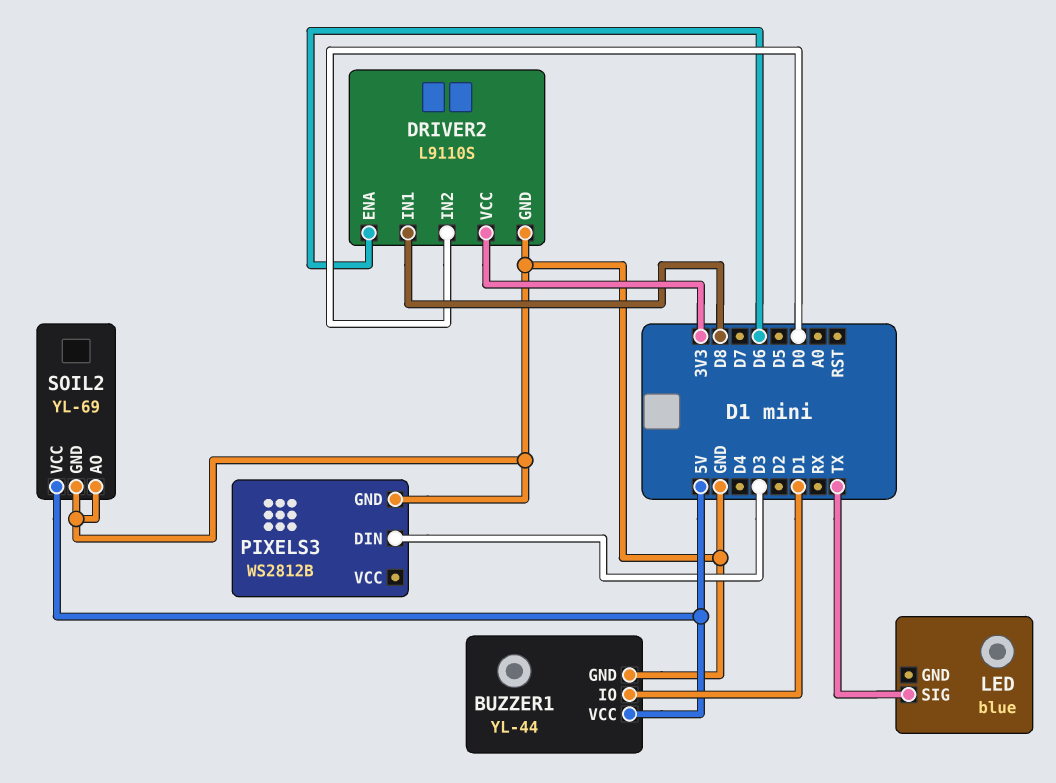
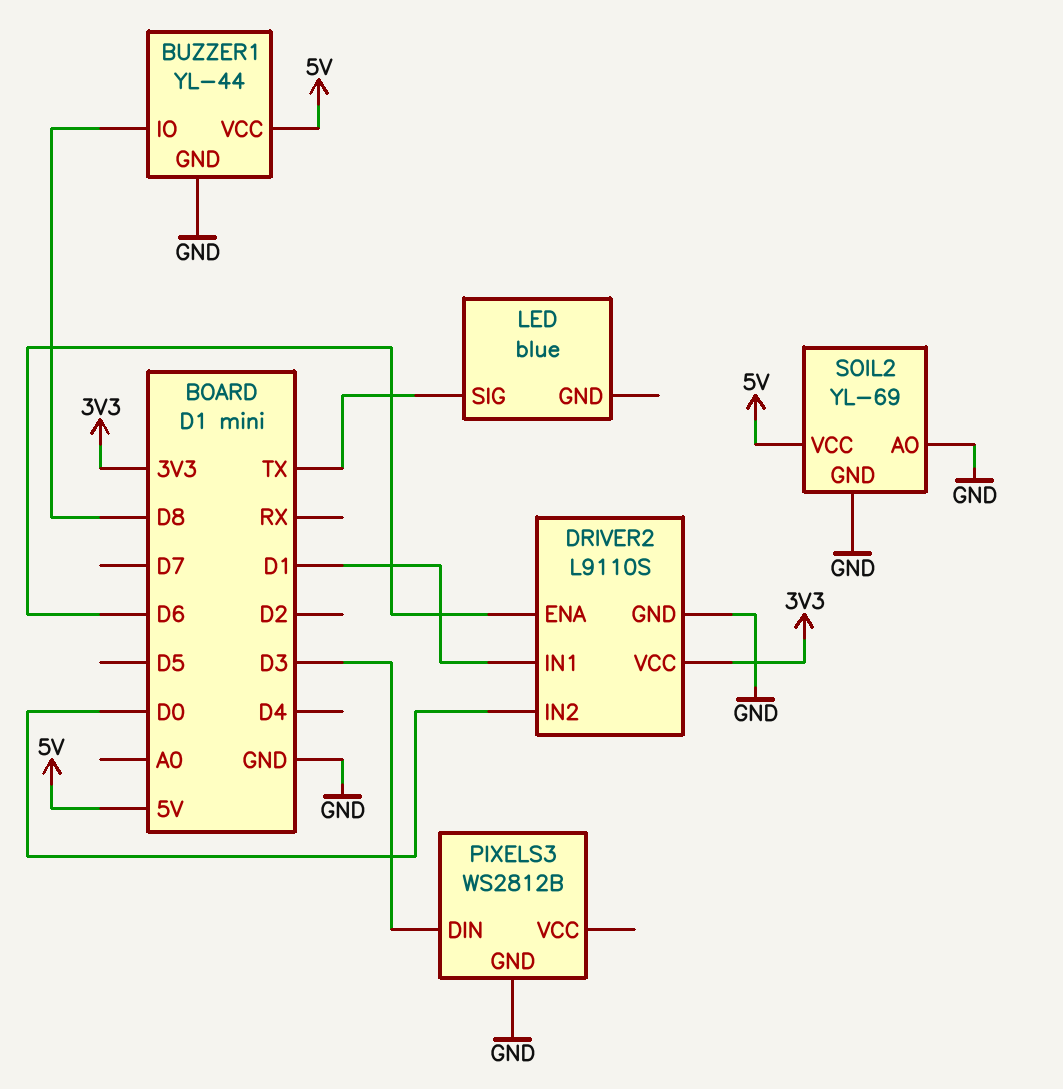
BUZZER1 pin IO: D1 -> D8
DRIVER2 pin IN1: D8 -> D1

